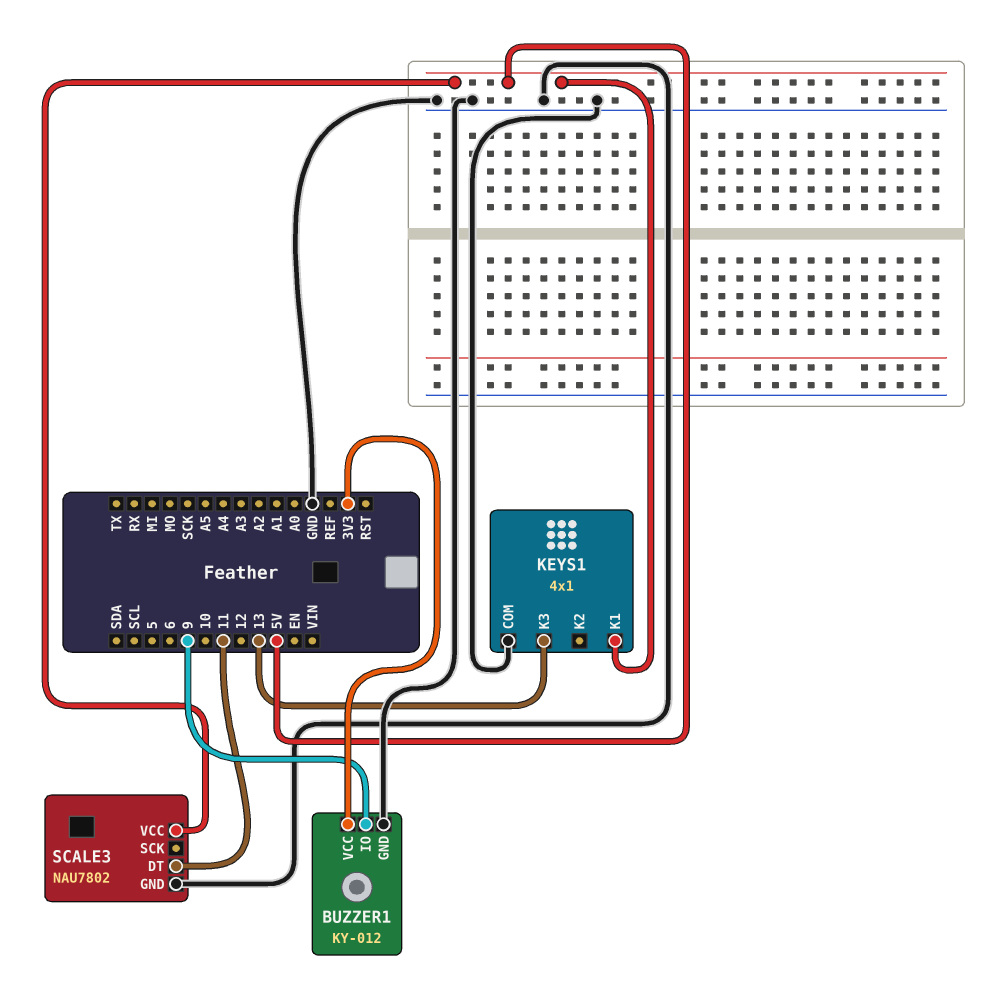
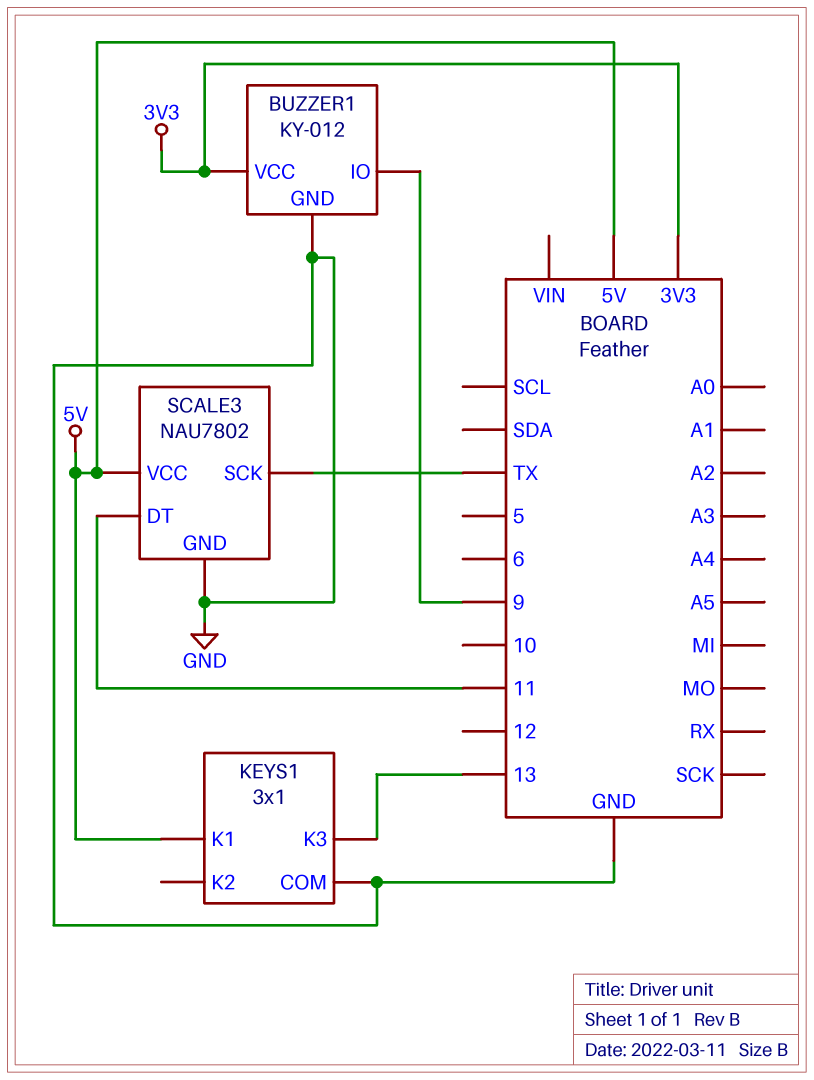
KEYS1: 4x1 -> 3x1
SCALE3 pin SCK: none -> TX

